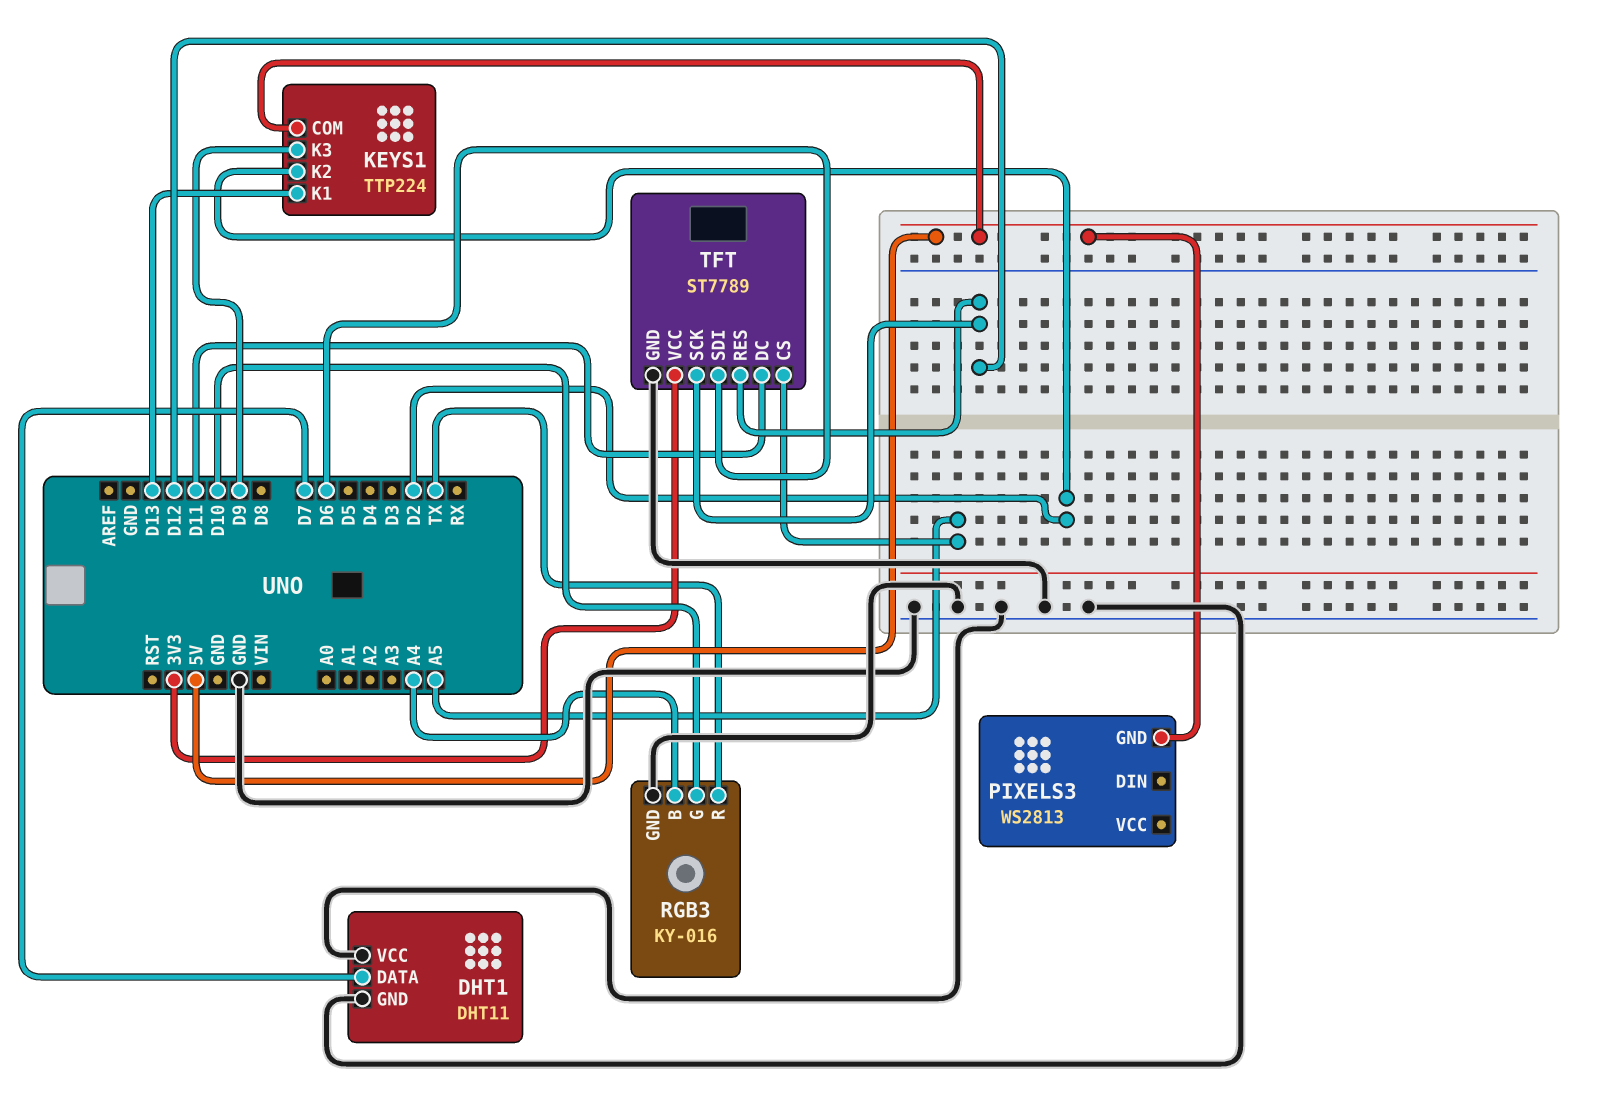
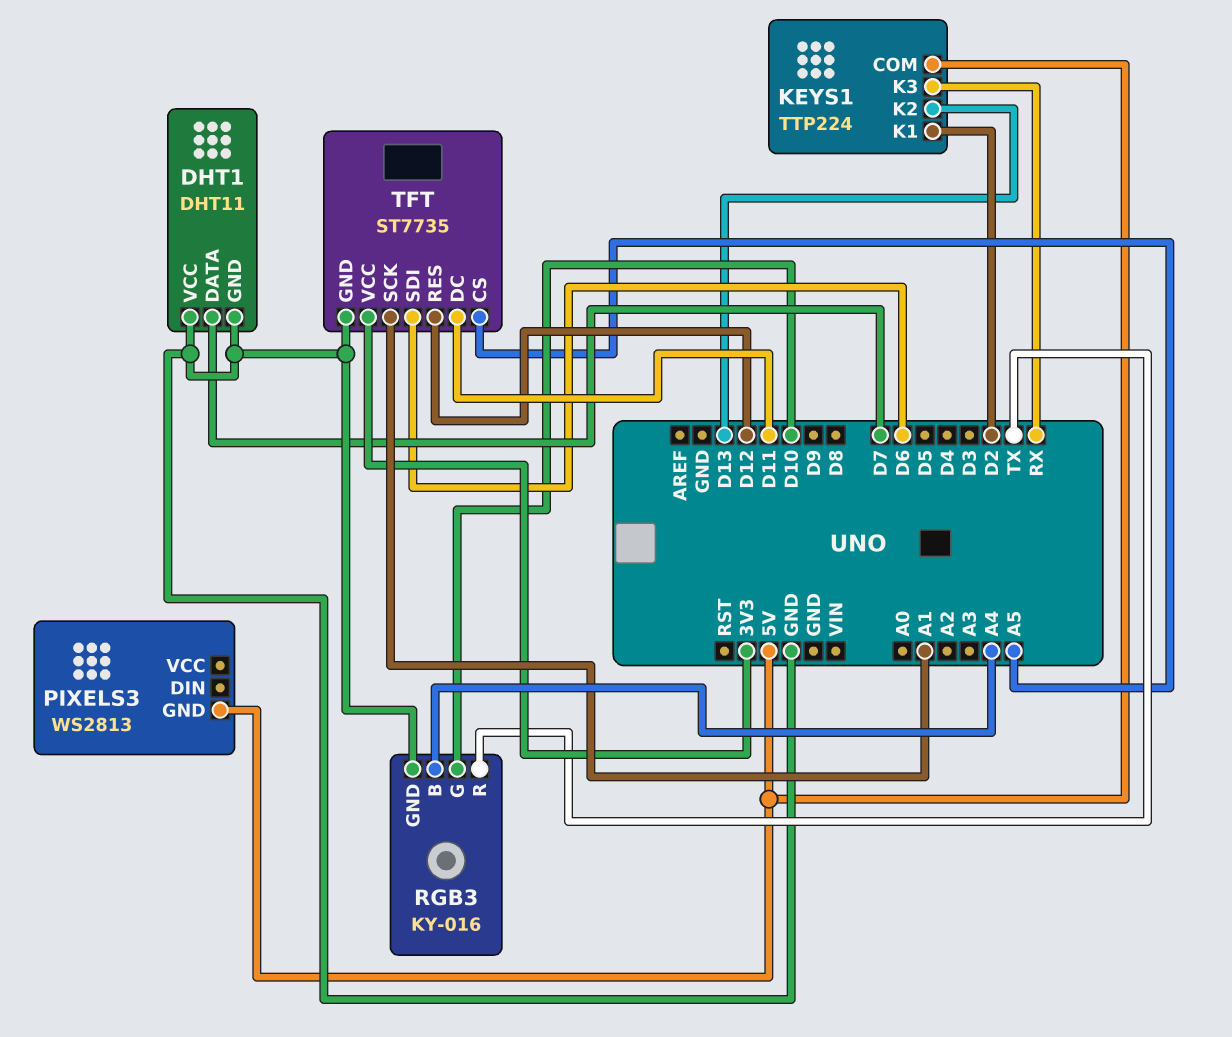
KEYS1 pin K1: D13 -> D2
KEYS1 pin K2: D2 -> D13
KEYS1 pin K3: D9 -> RX
TFT: ST7789 -> ST7735
TFT pin SCK: D12 -> A1

